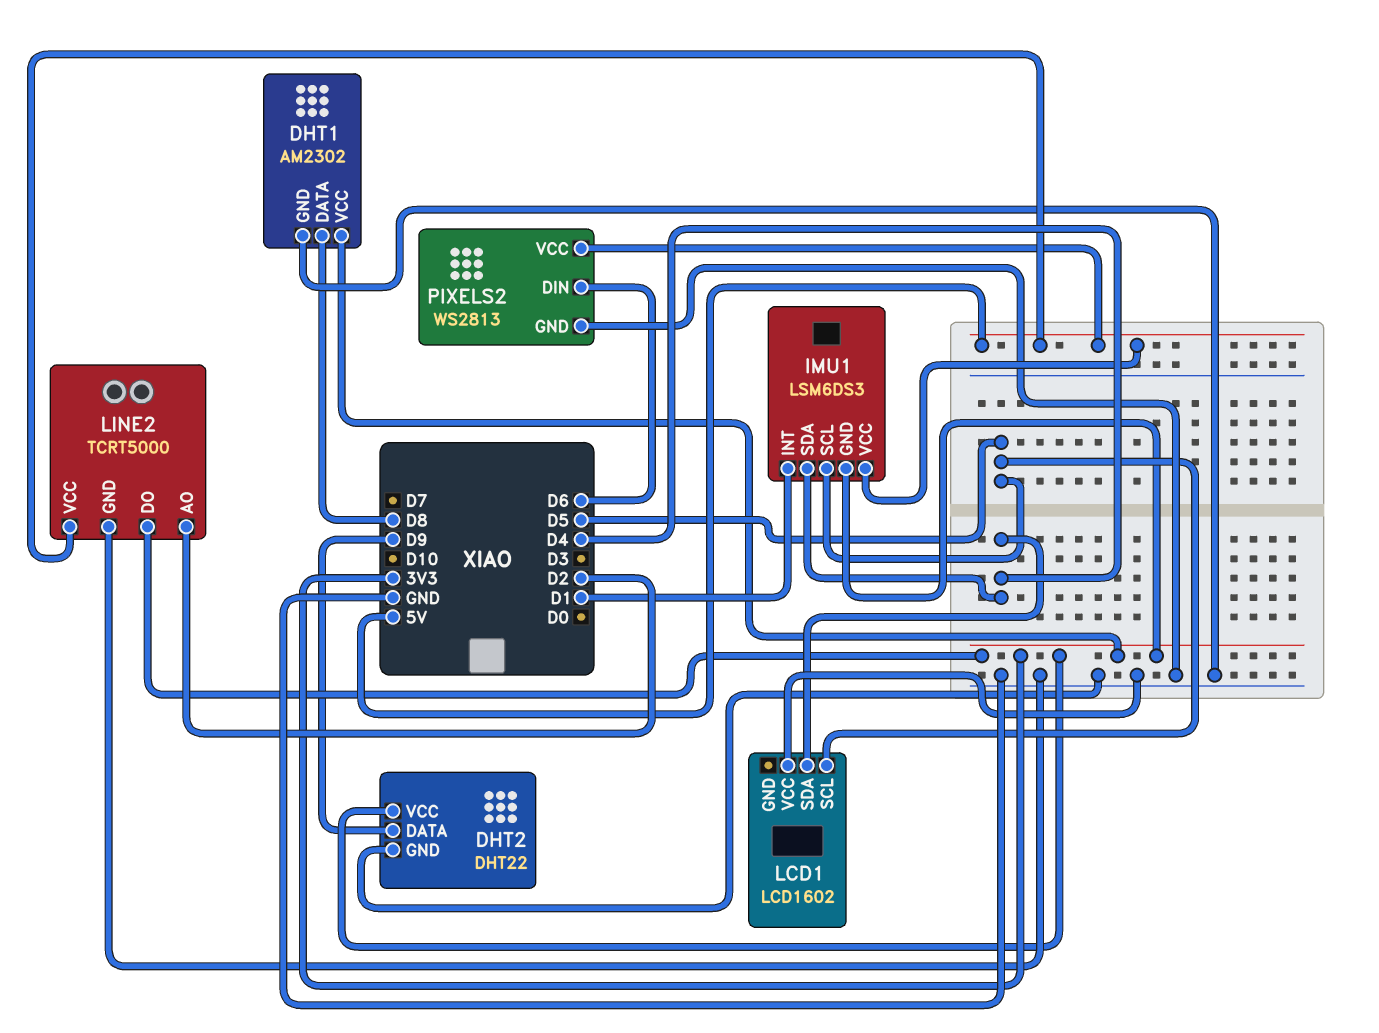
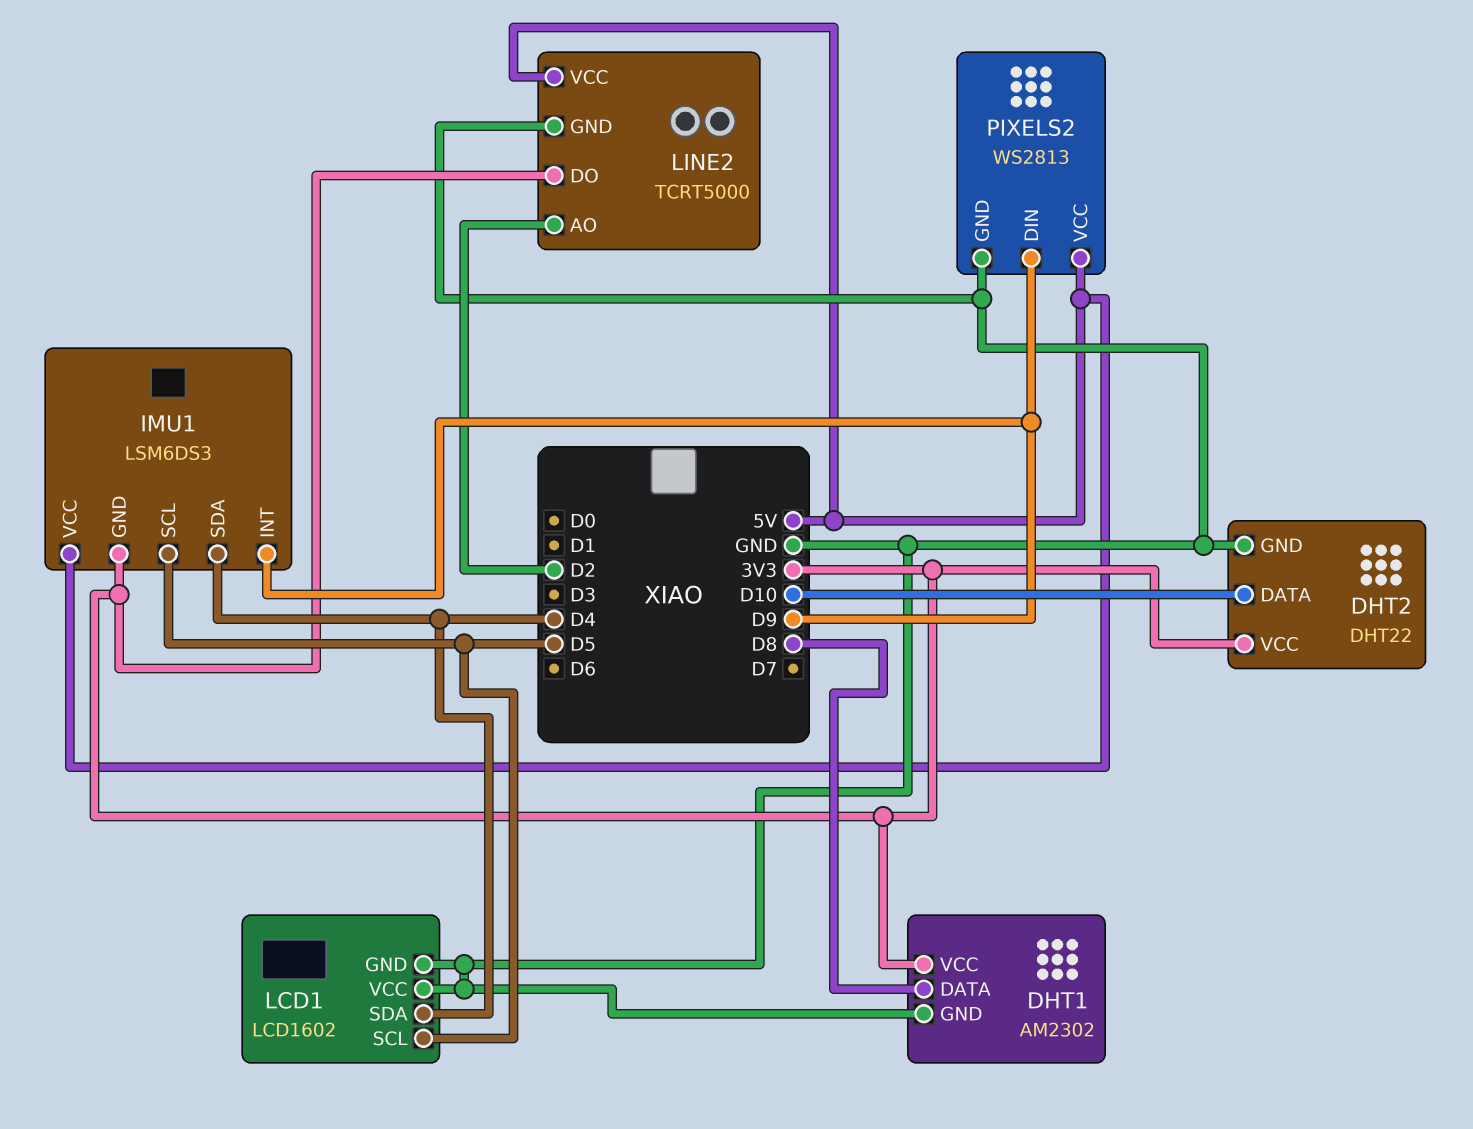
DHT2 pin DATA: D9 -> D10
IMU1 pin INT: D1 -> D9
LCD1 pin GND: none -> GND
PIXELS2 pin DIN: D6 -> D9

